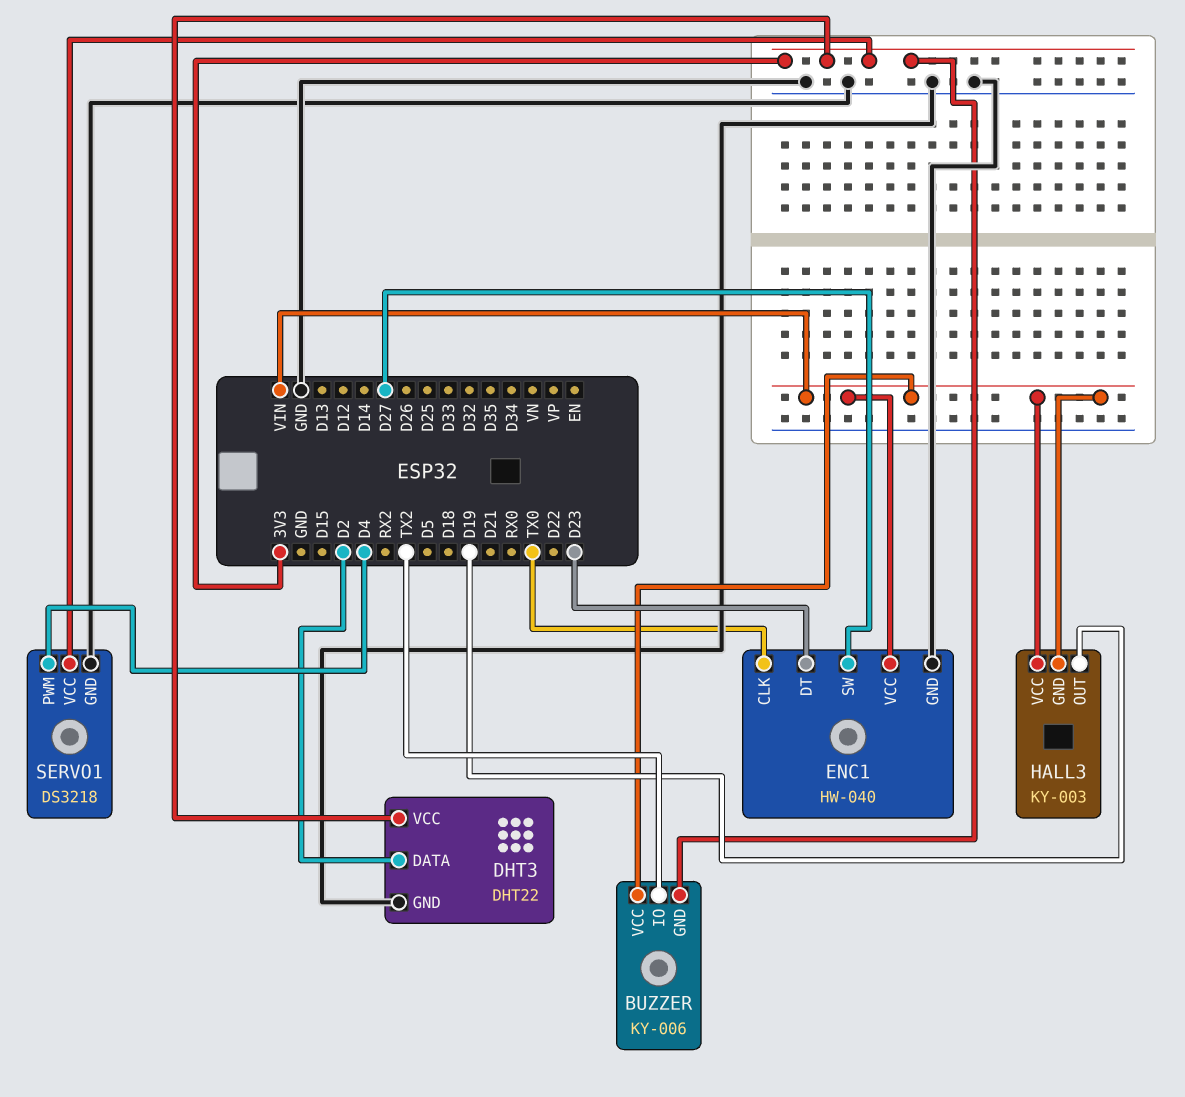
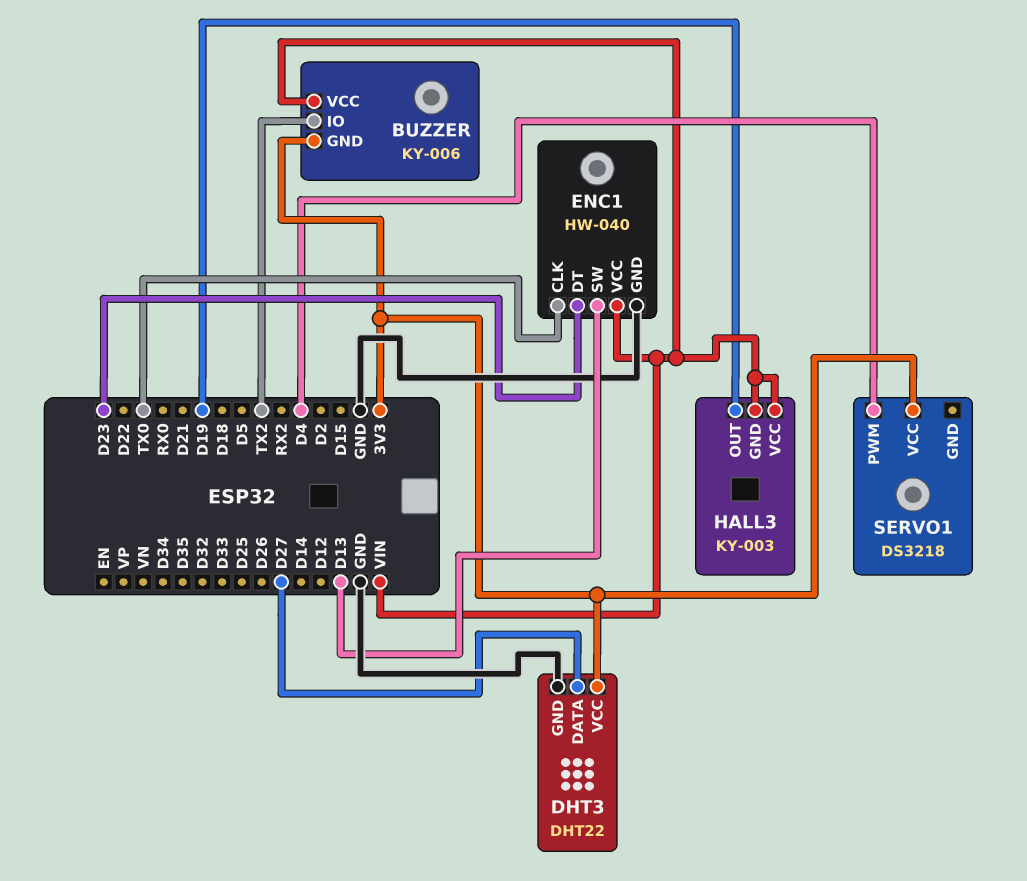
DHT3 pin DATA: D2 -> D27
ENC1 pin SW: D27 -> D13
SERVO1 pin GND: GND -> none

